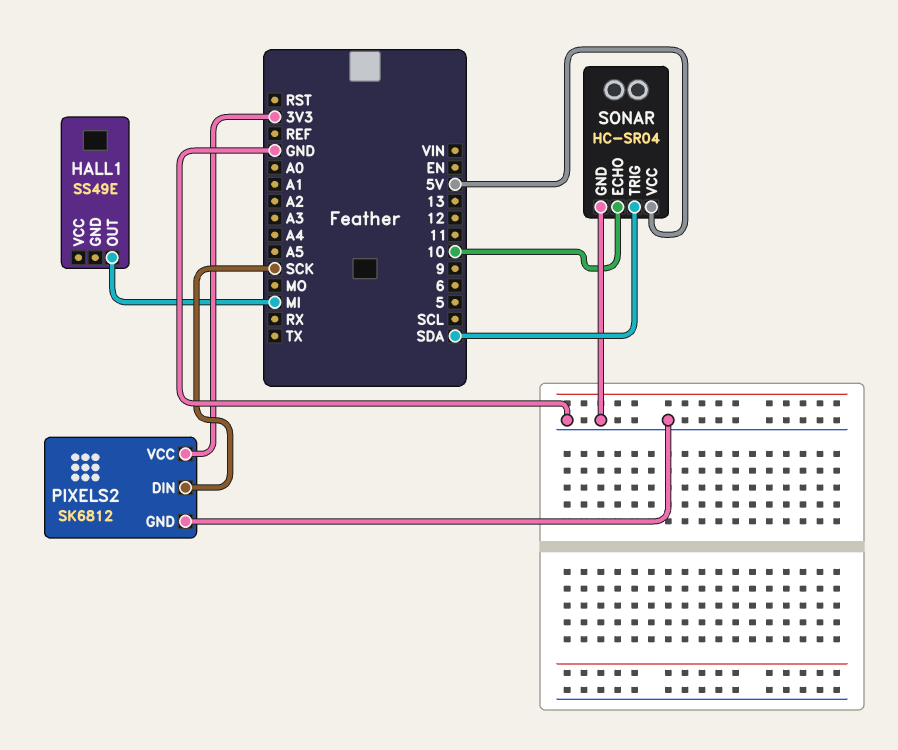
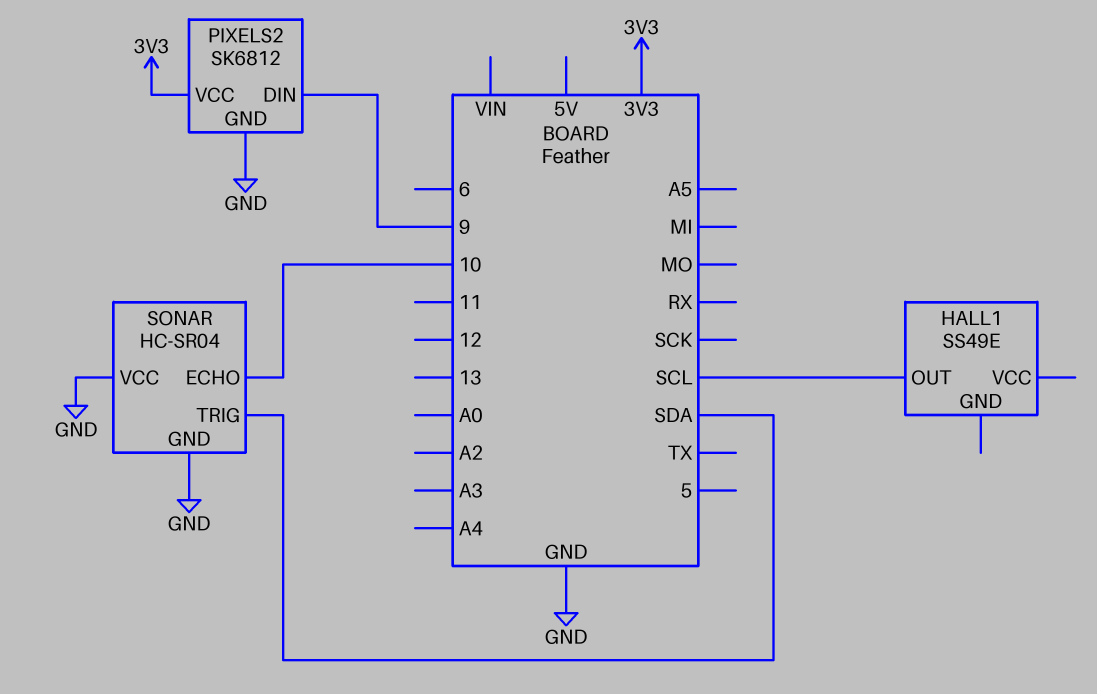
HALL1 pin OUT: MI -> SCL
PIXELS2 pin DIN: SCK -> 9
SONAR pin VCC: 5V -> GND

